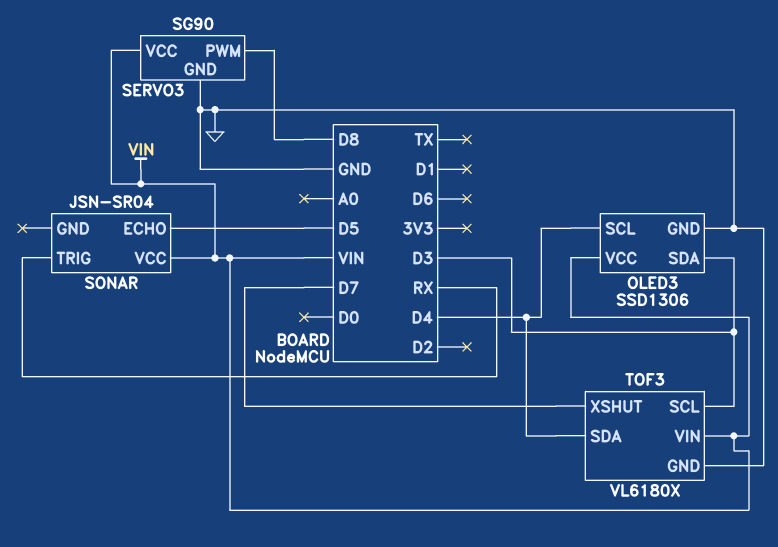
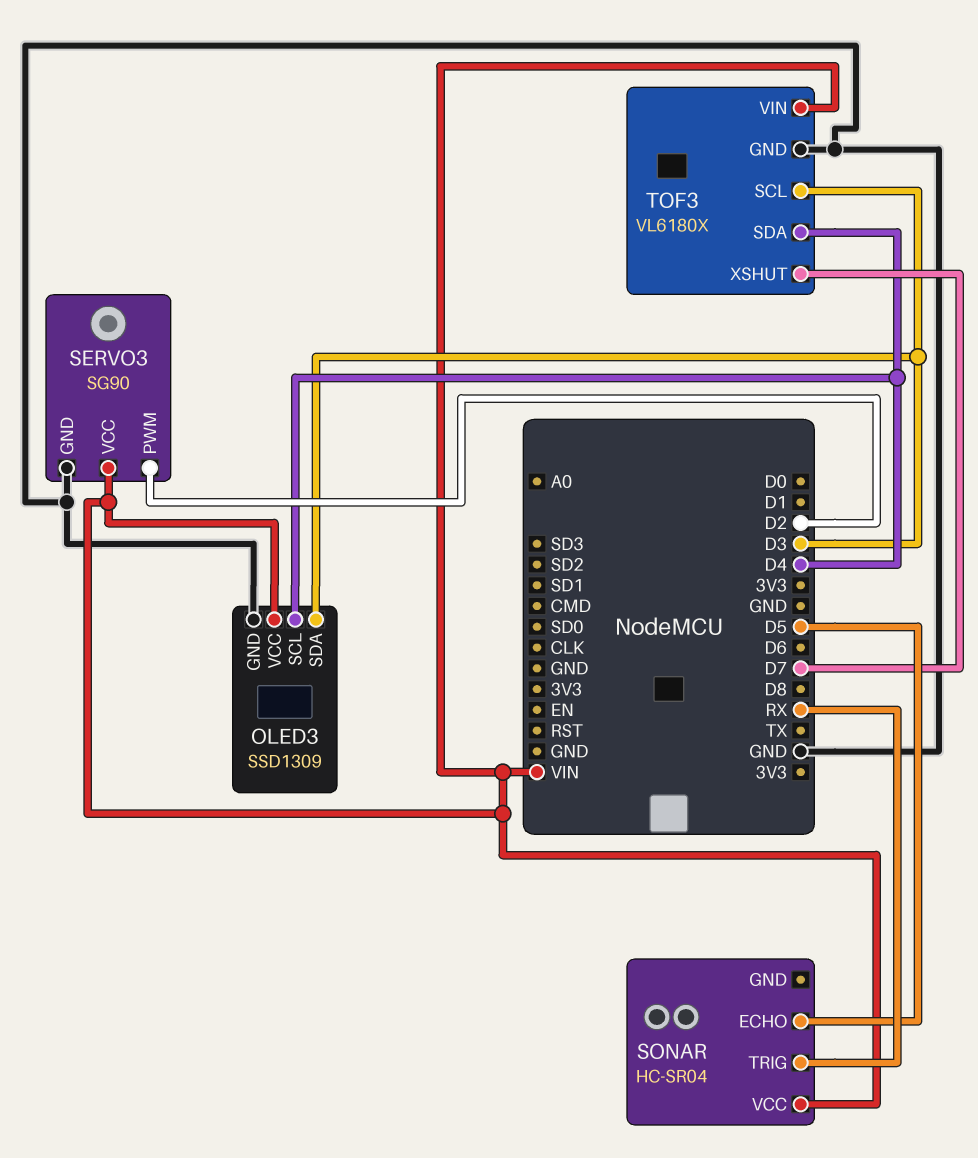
OLED3: SSD1306 -> SSD1309
SERVO3 pin PWM: D8 -> D2
SONAR: JSN-SR04 -> HC-SR04

